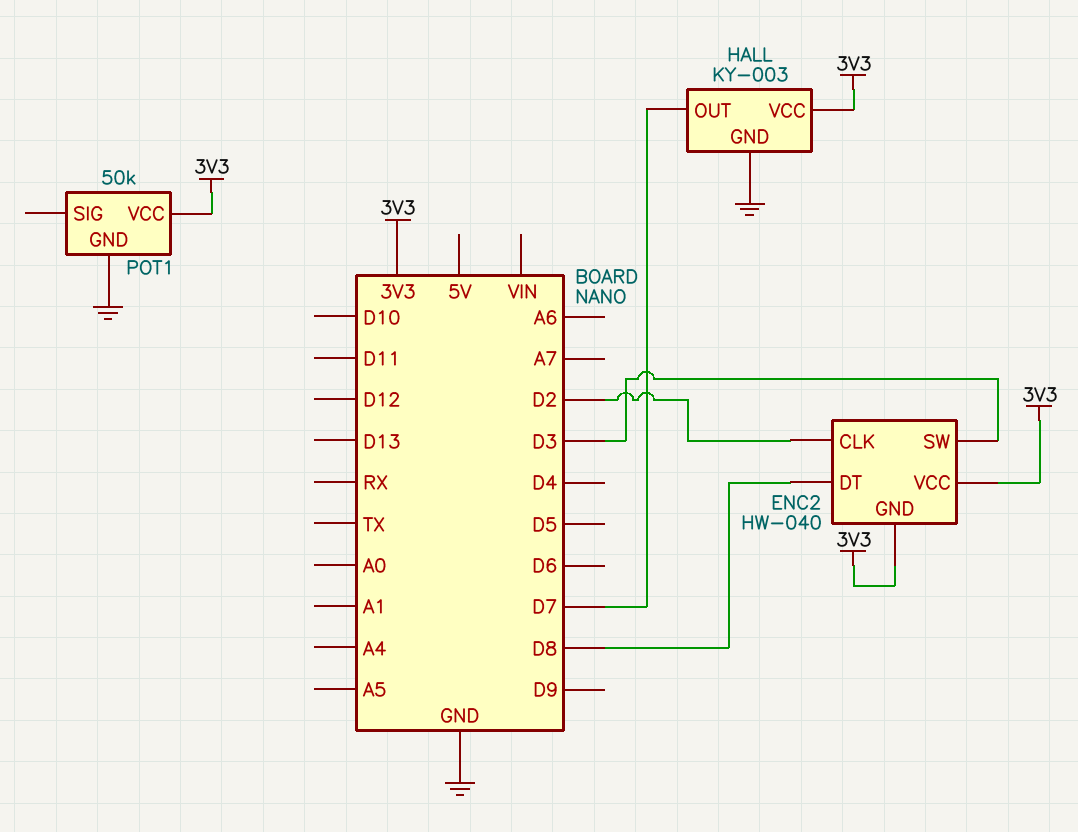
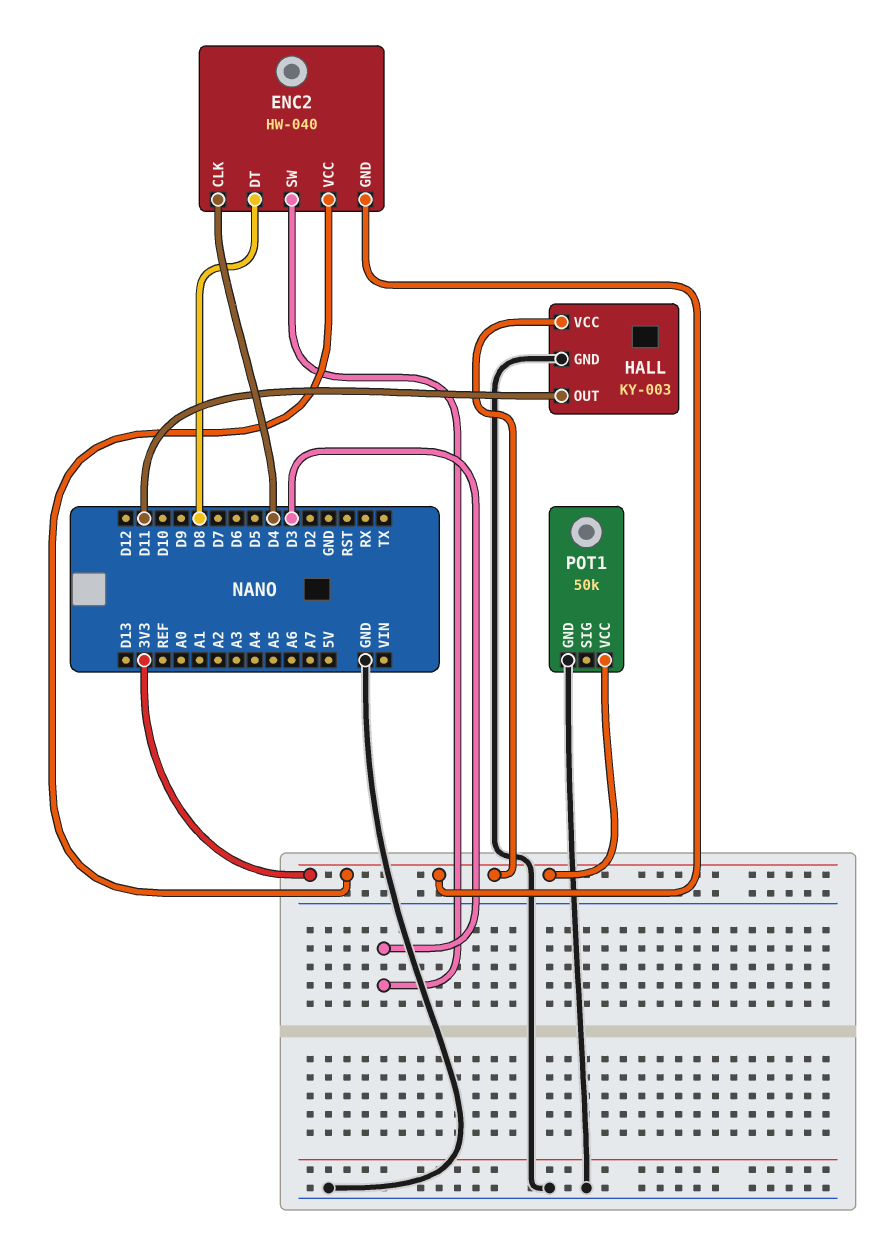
ENC2 pin CLK: D2 -> D4
HALL pin OUT: D7 -> D11

